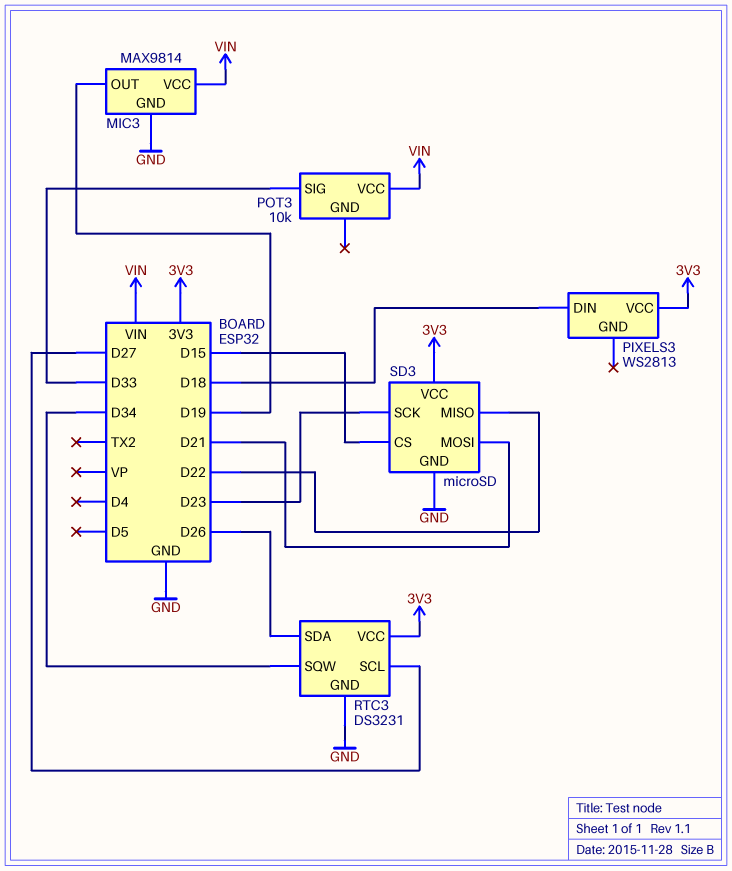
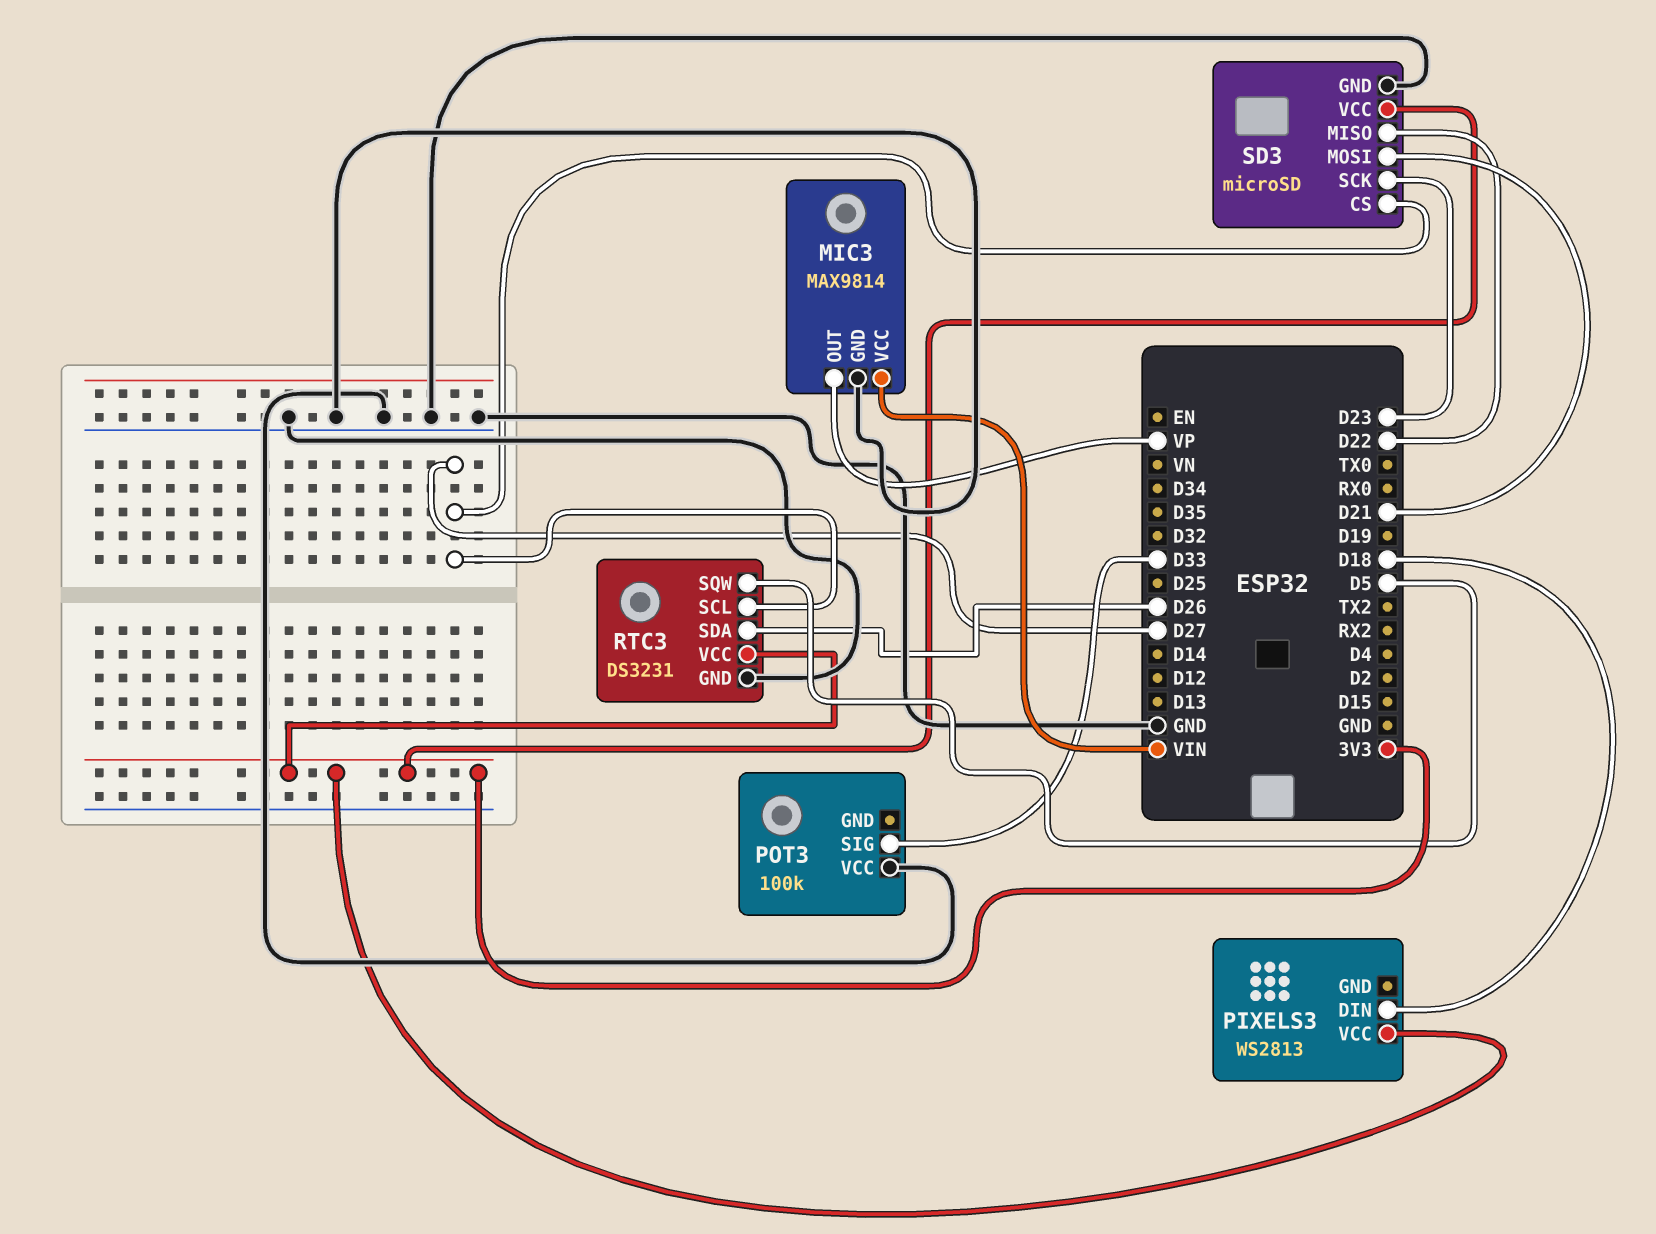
MIC3 pin OUT: D19 -> VP
POT3: 10k -> 100k
POT3 pin VCC: VIN -> GND
RTC3 pin SQW: D34 -> D5
SD3 pin CS: D15 -> D27

